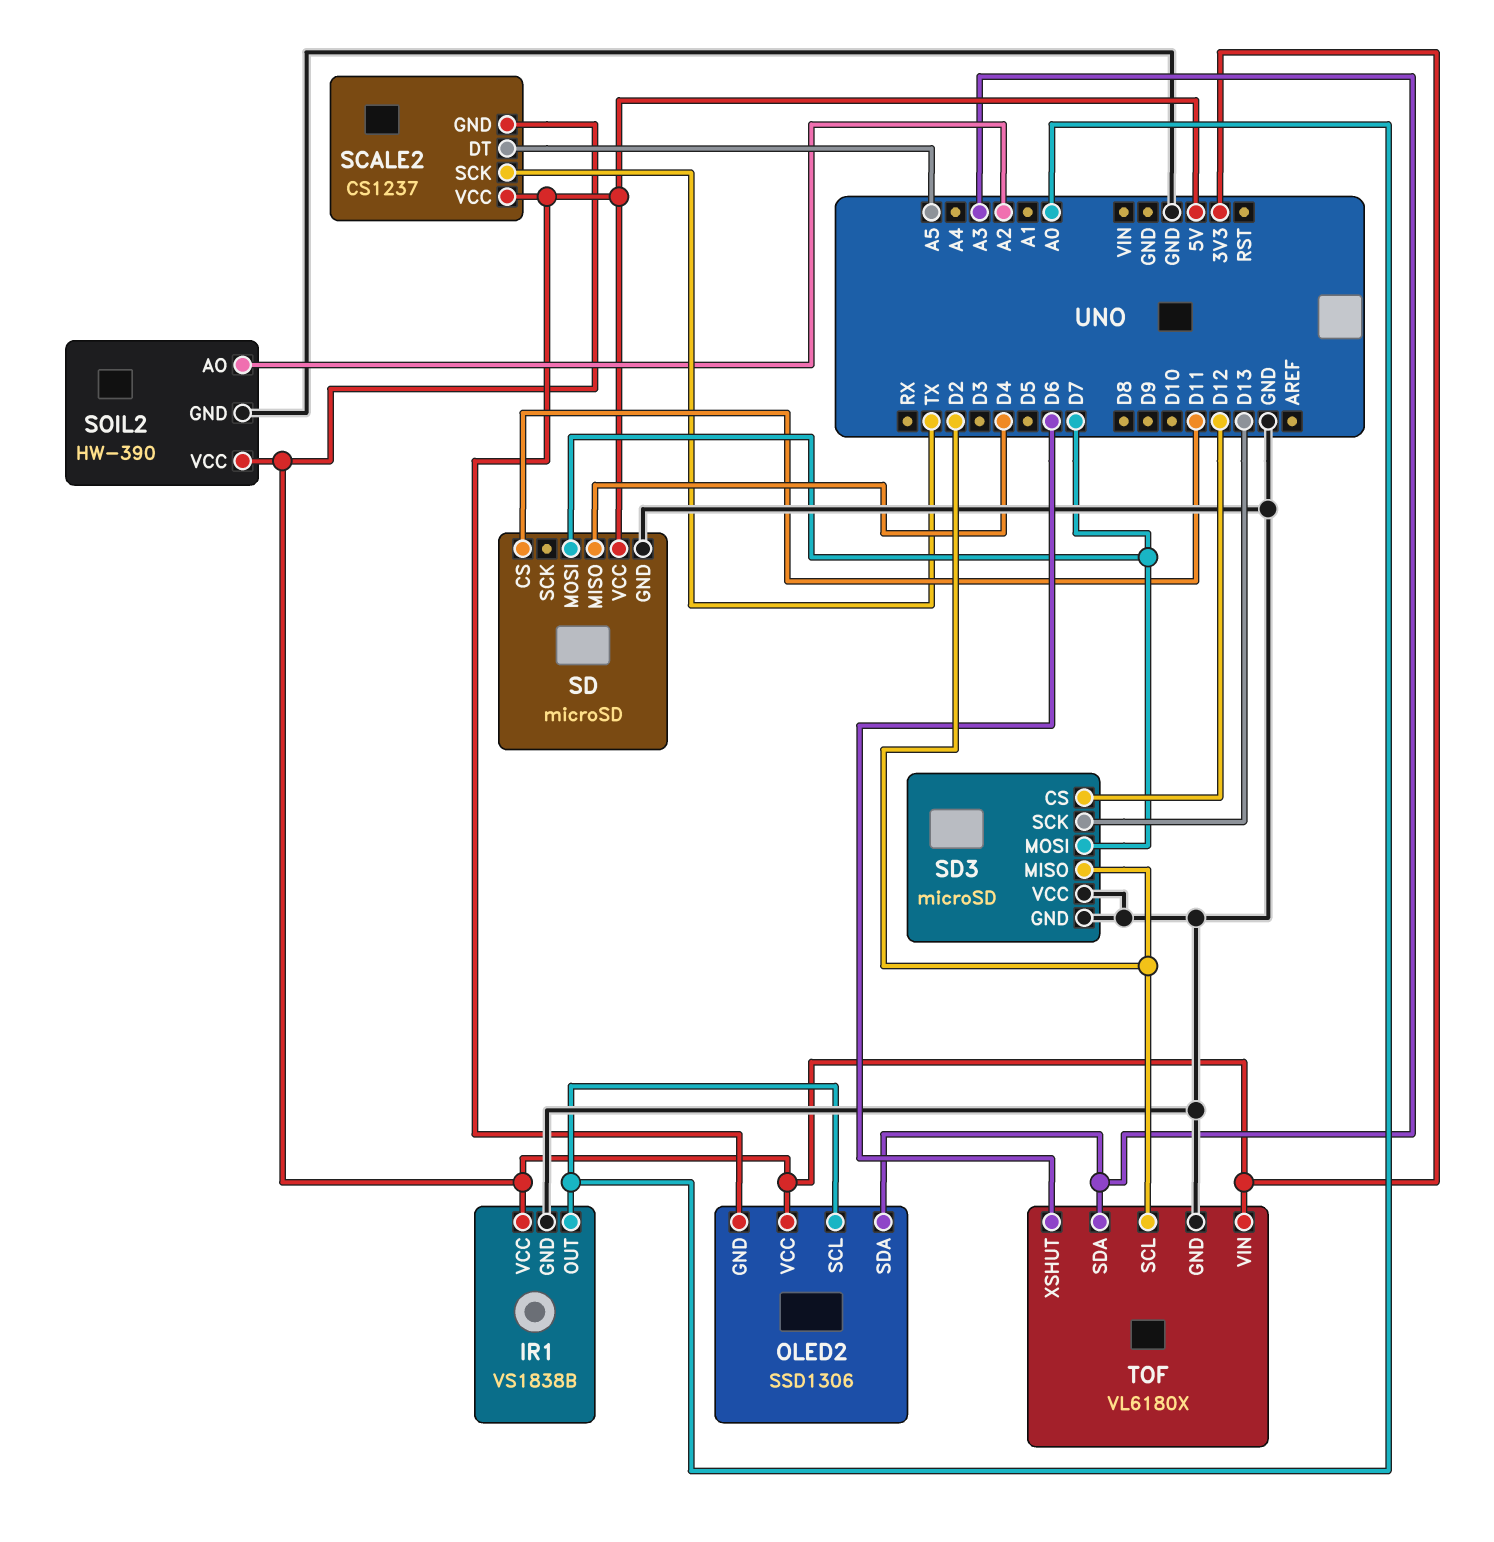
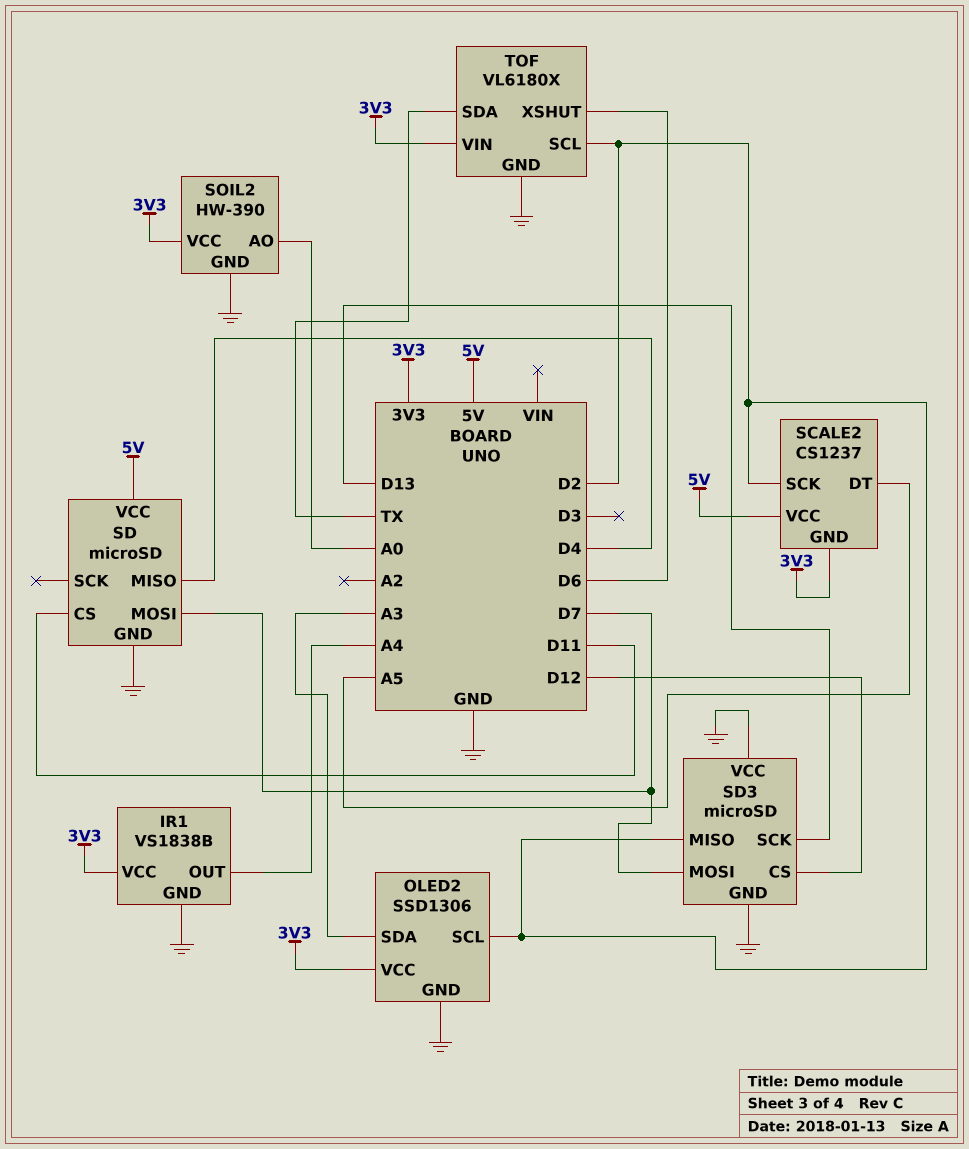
IR1 pin OUT: A0 -> A4
OLED2 pin GND: 5V -> GND
OLED2 pin SCL: A0 -> D2
SCALE2 pin SCK: TX -> D2
SOIL2 pin AO: A2 -> A0
TOF pin SDA: A3 -> TX

